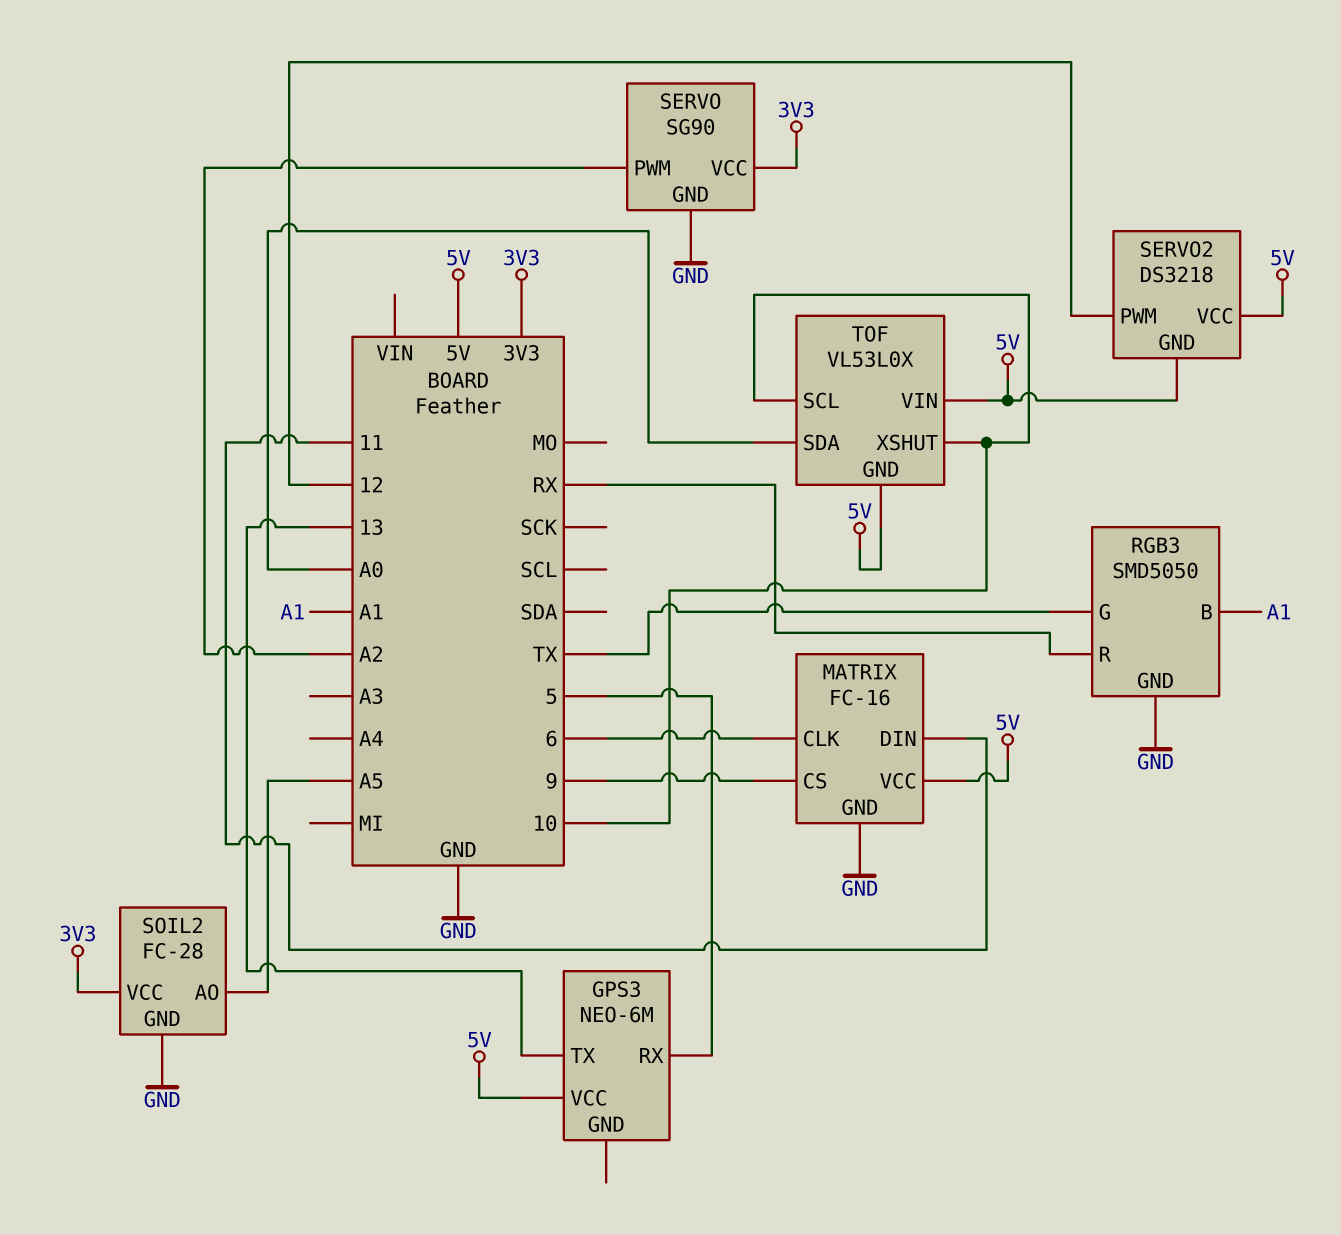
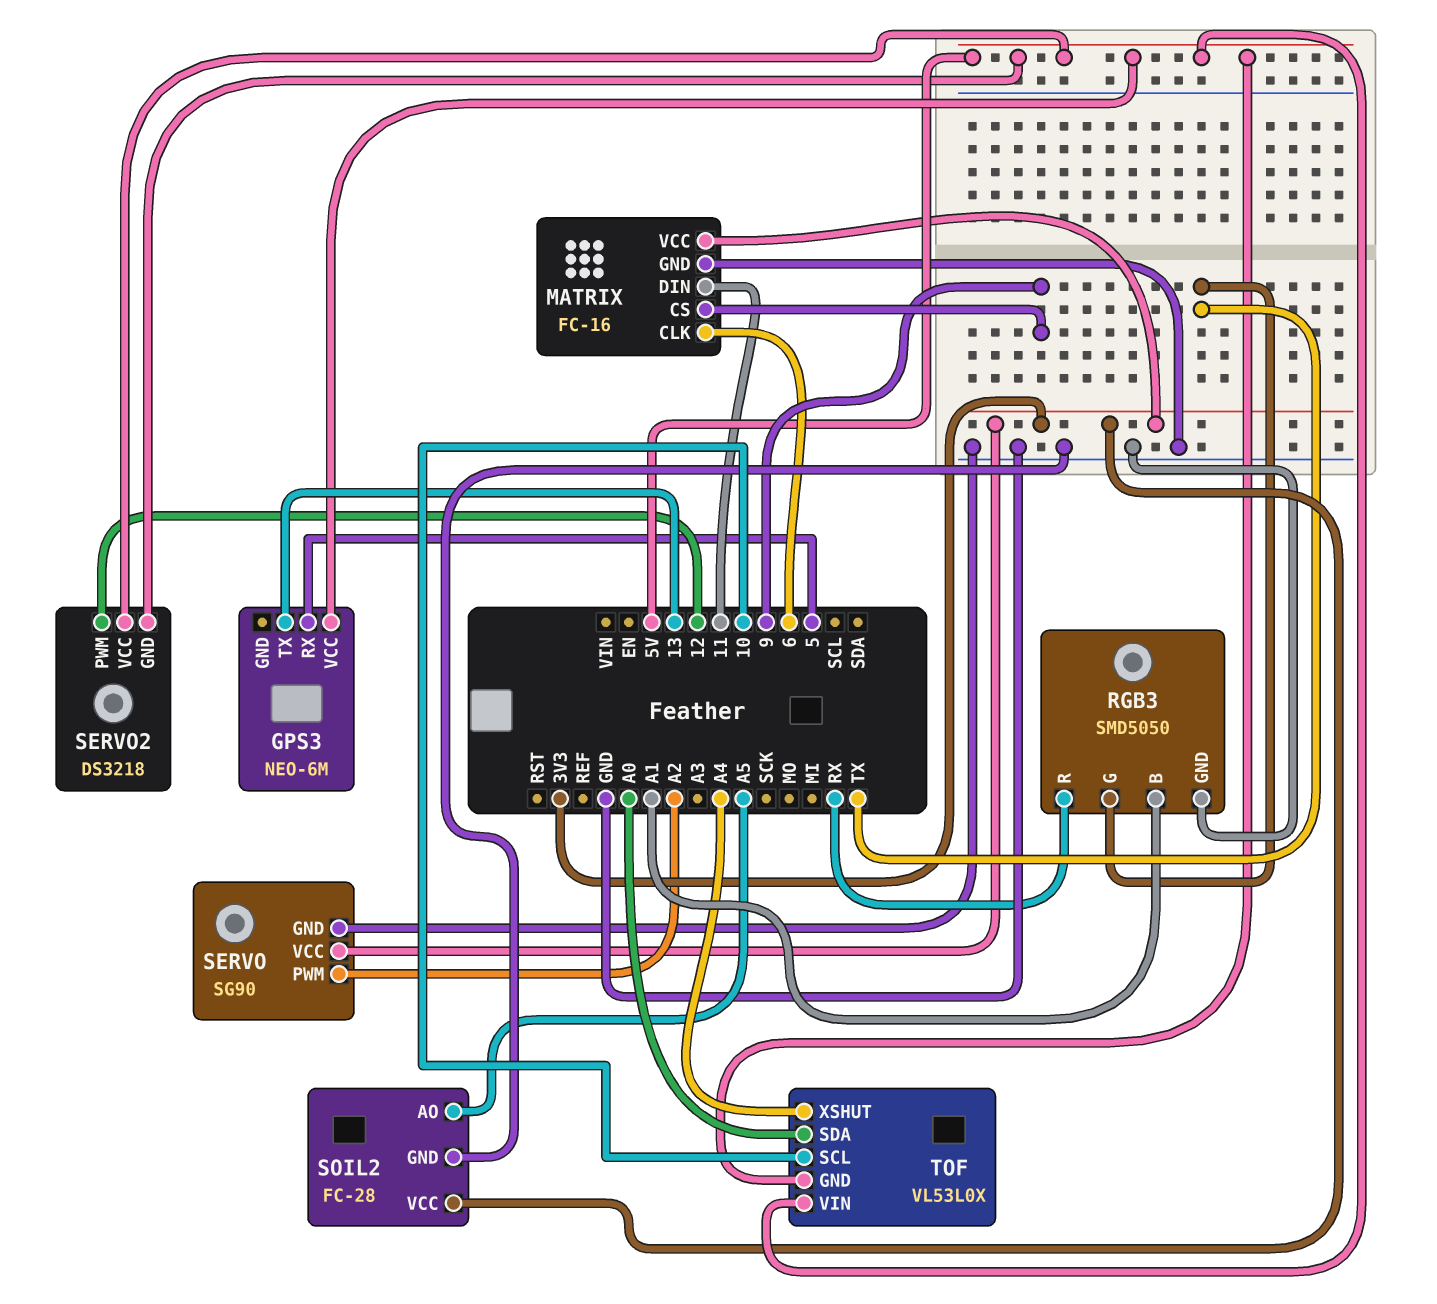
MATRIX pin VCC: 5V -> 3V3
TOF pin XSHUT: 10 -> A4

